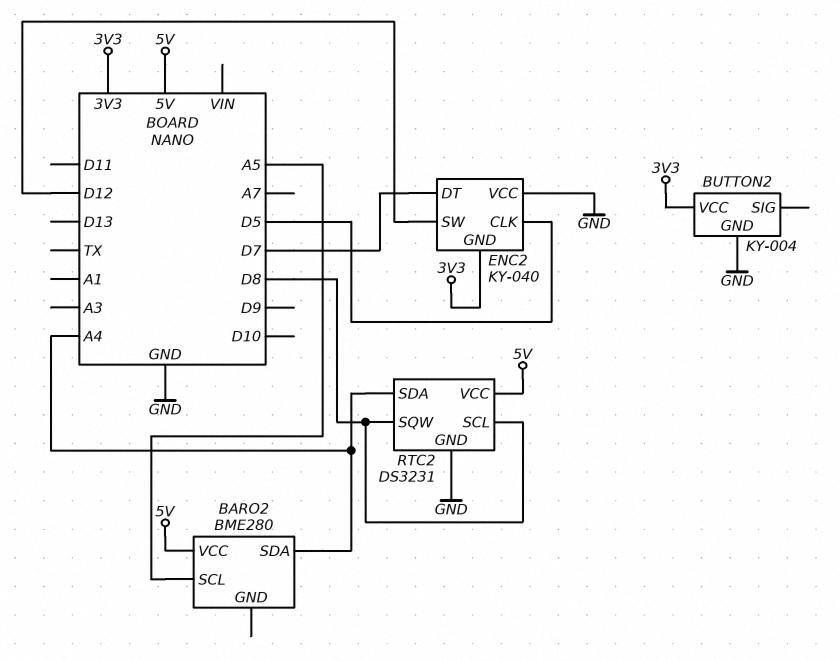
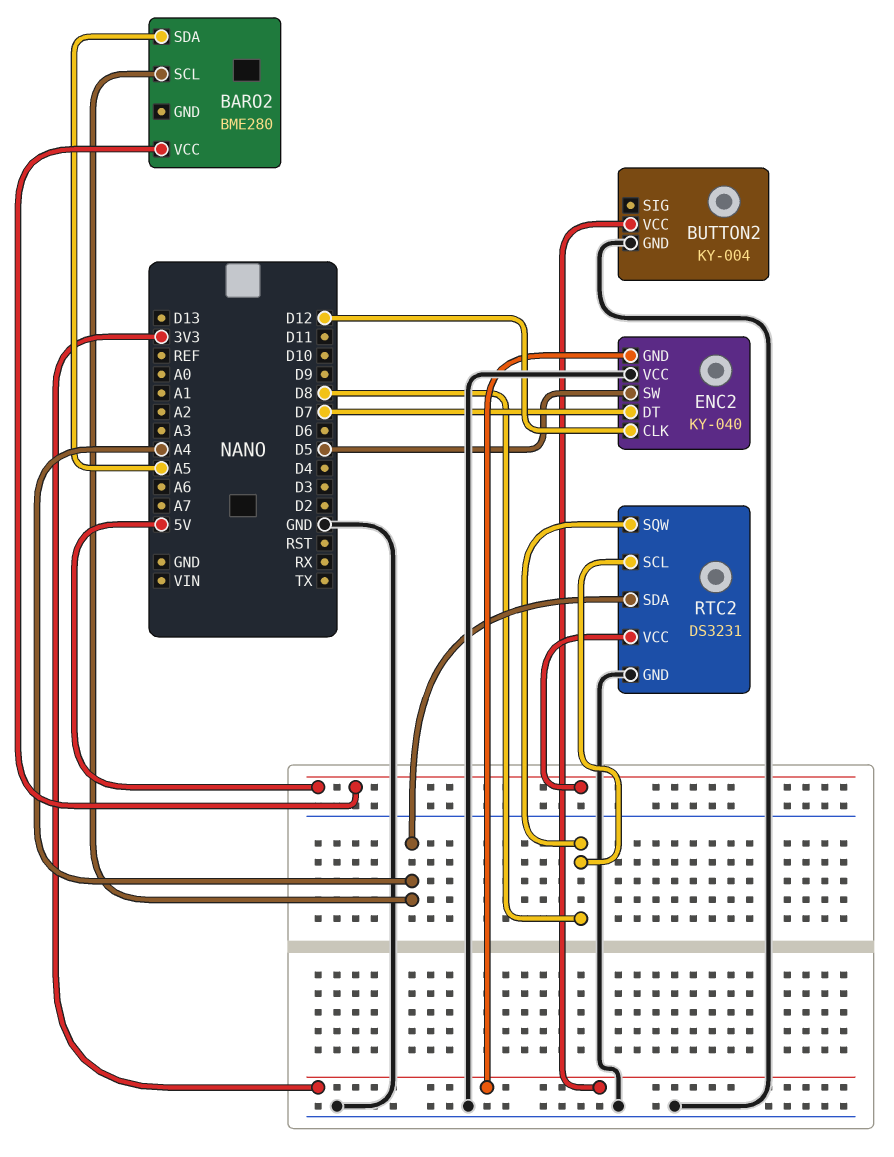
BARO2 pin SCL: A5 -> A4
BARO2 pin SDA: A4 -> A5
ENC2 pin CLK: D5 -> D12
ENC2 pin SW: D12 -> D5

